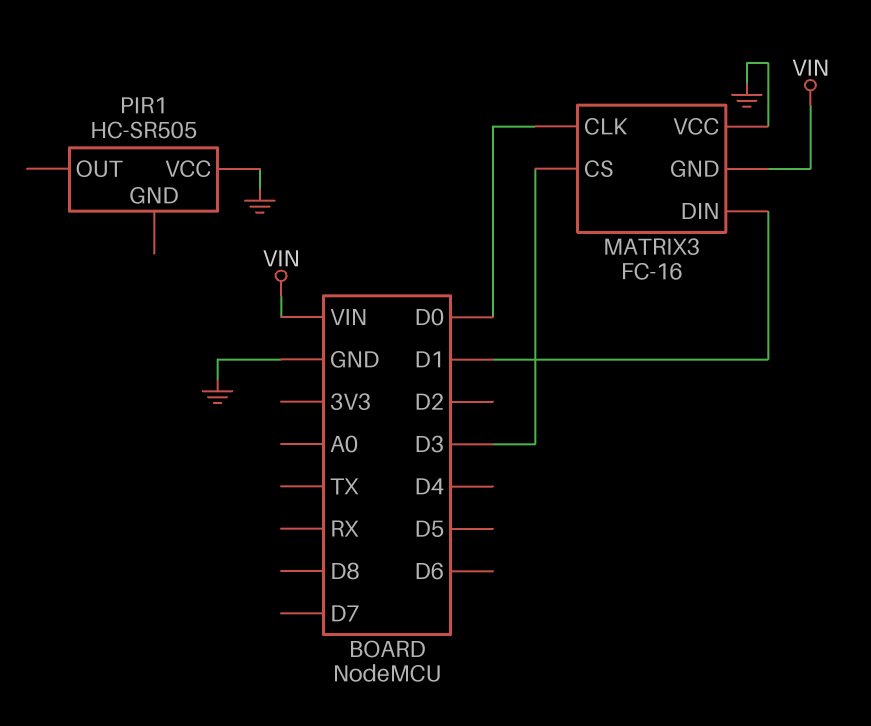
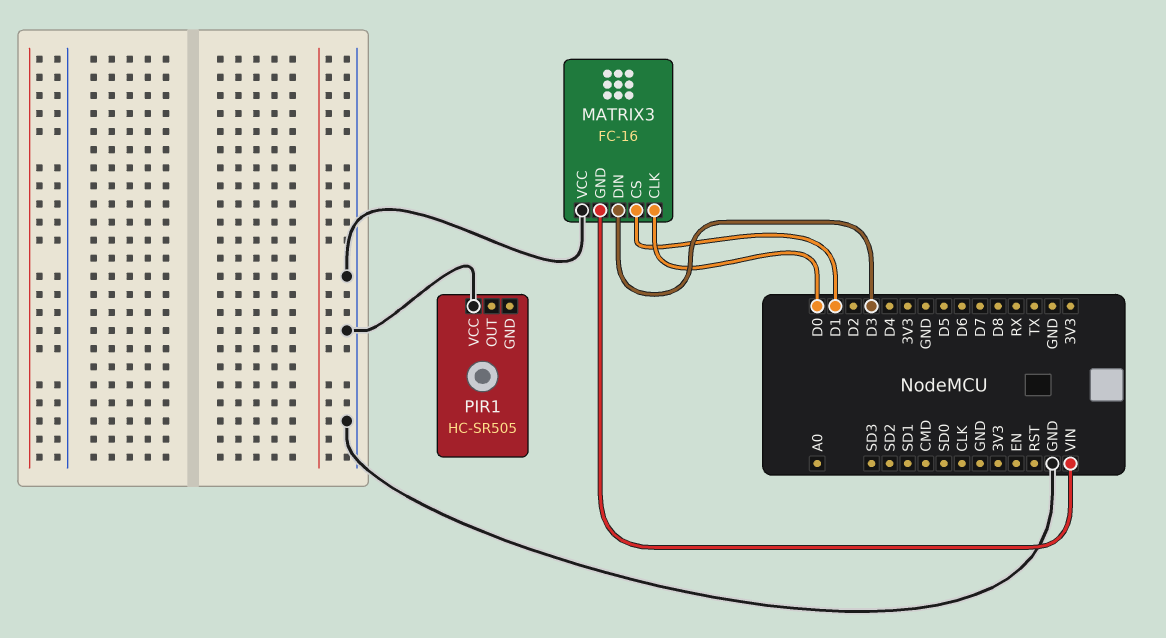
MATRIX3 pin CS: D3 -> D1
MATRIX3 pin DIN: D1 -> D3

